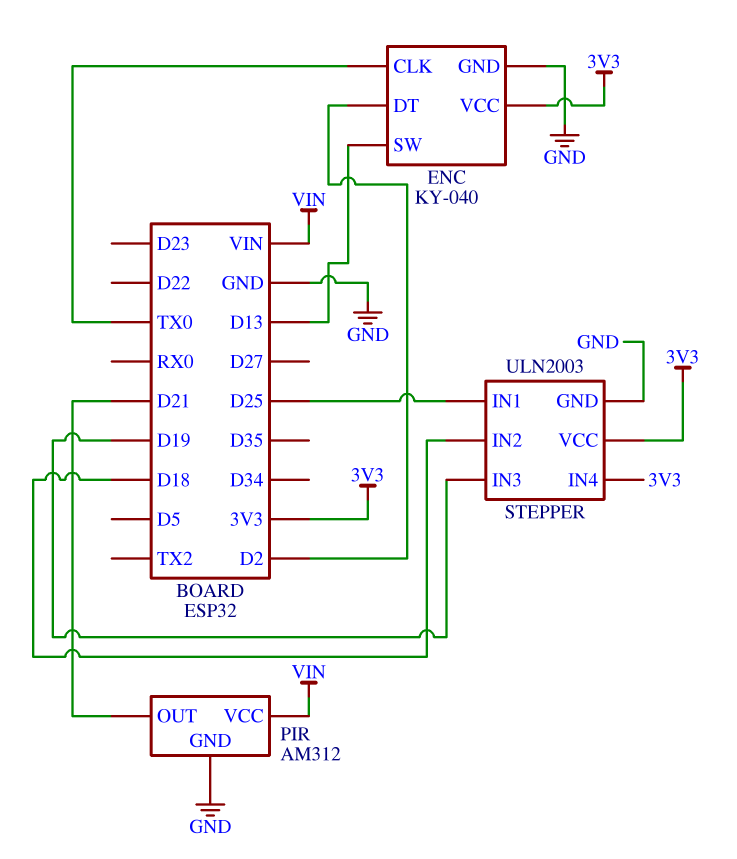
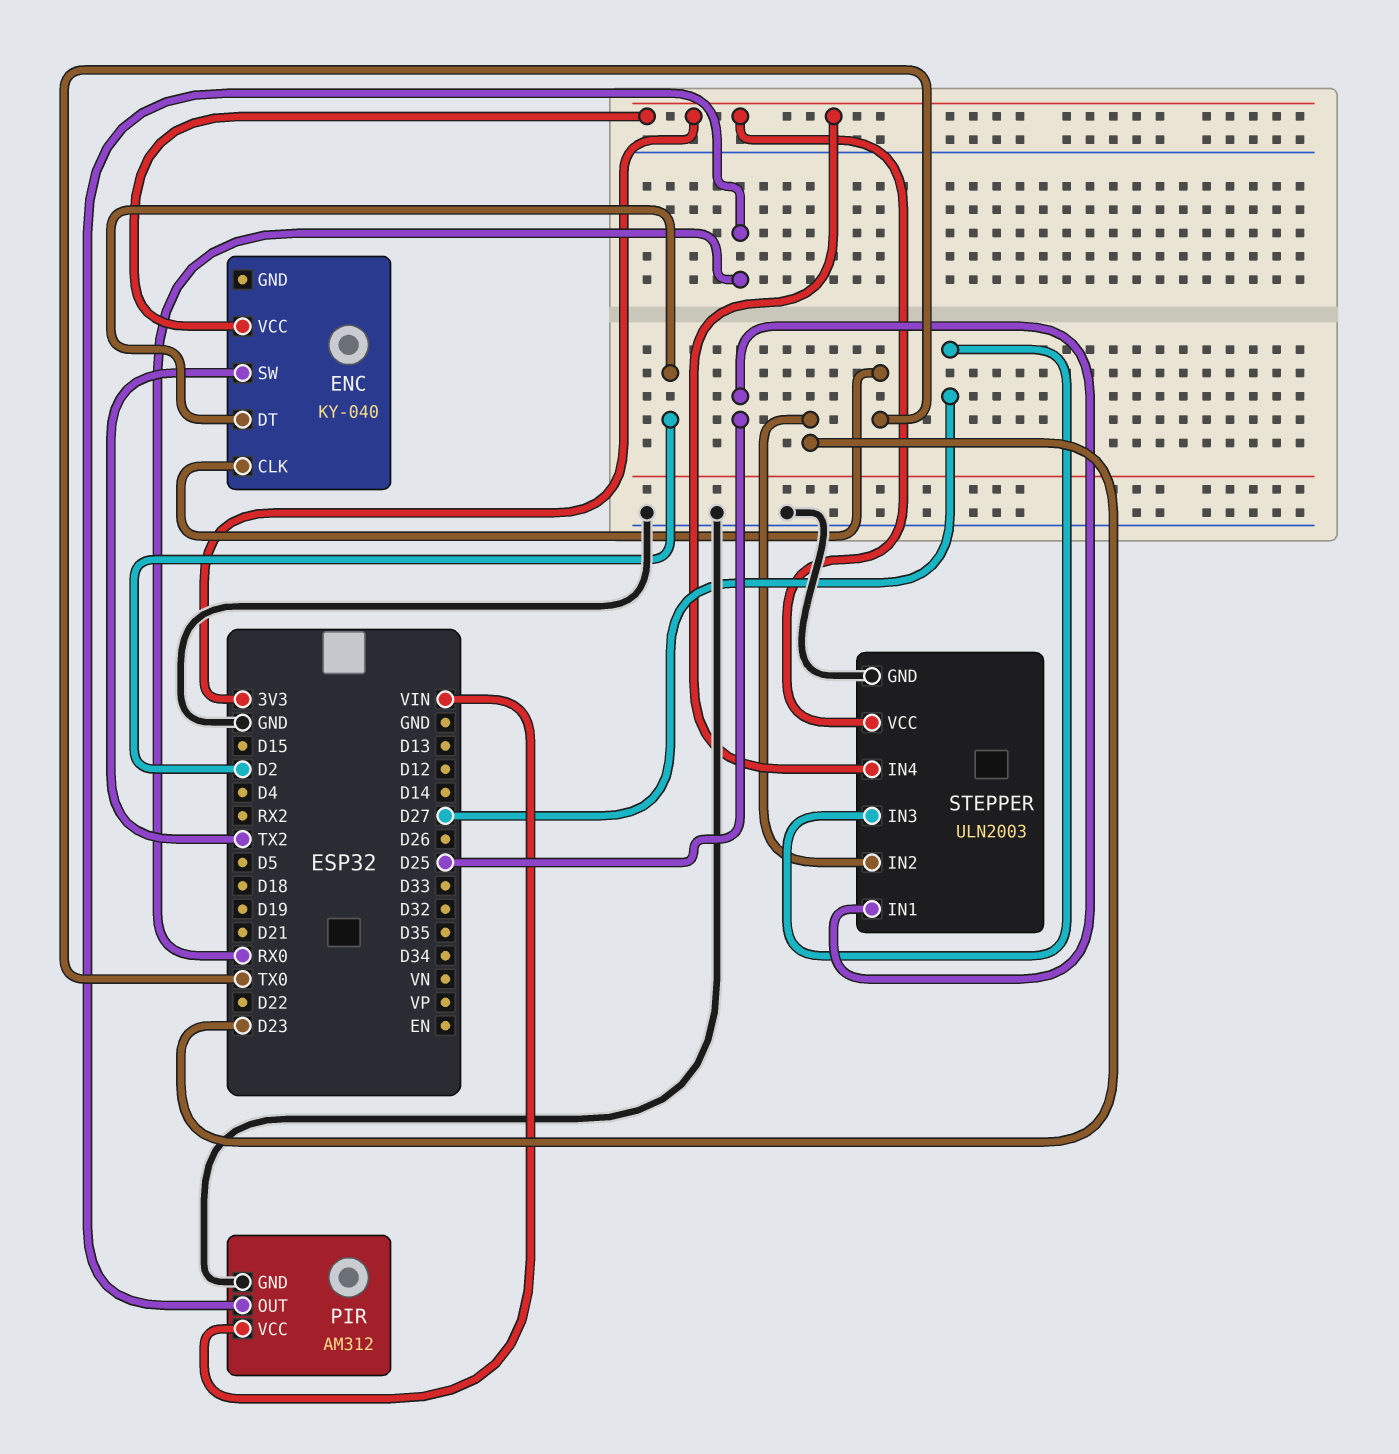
ENC pin GND: GND -> none
ENC pin SW: D13 -> TX2
PIR pin OUT: D21 -> RX0
STEPPER pin IN2: D18 -> D23
STEPPER pin IN3: D19 -> D27

